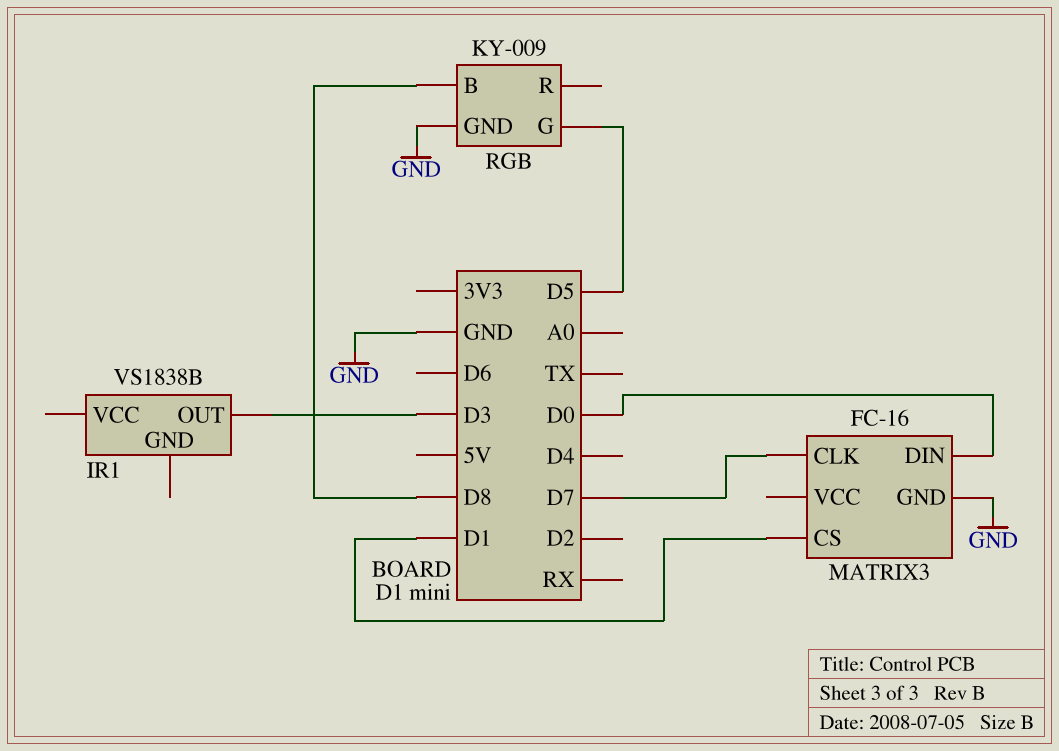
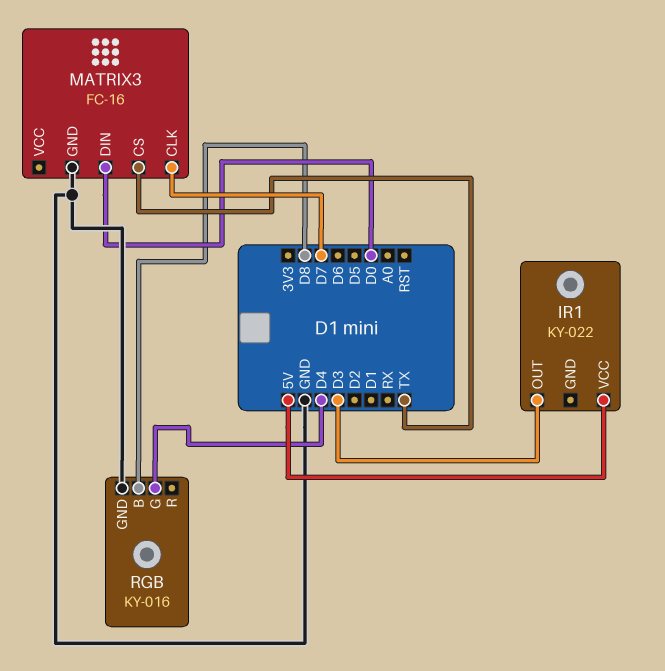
IR1: VS1838B -> KY-022
IR1 pin VCC: none -> 5V
MATRIX3 pin CS: D1 -> TX
RGB: KY-009 -> KY-016
RGB pin G: D5 -> D4

